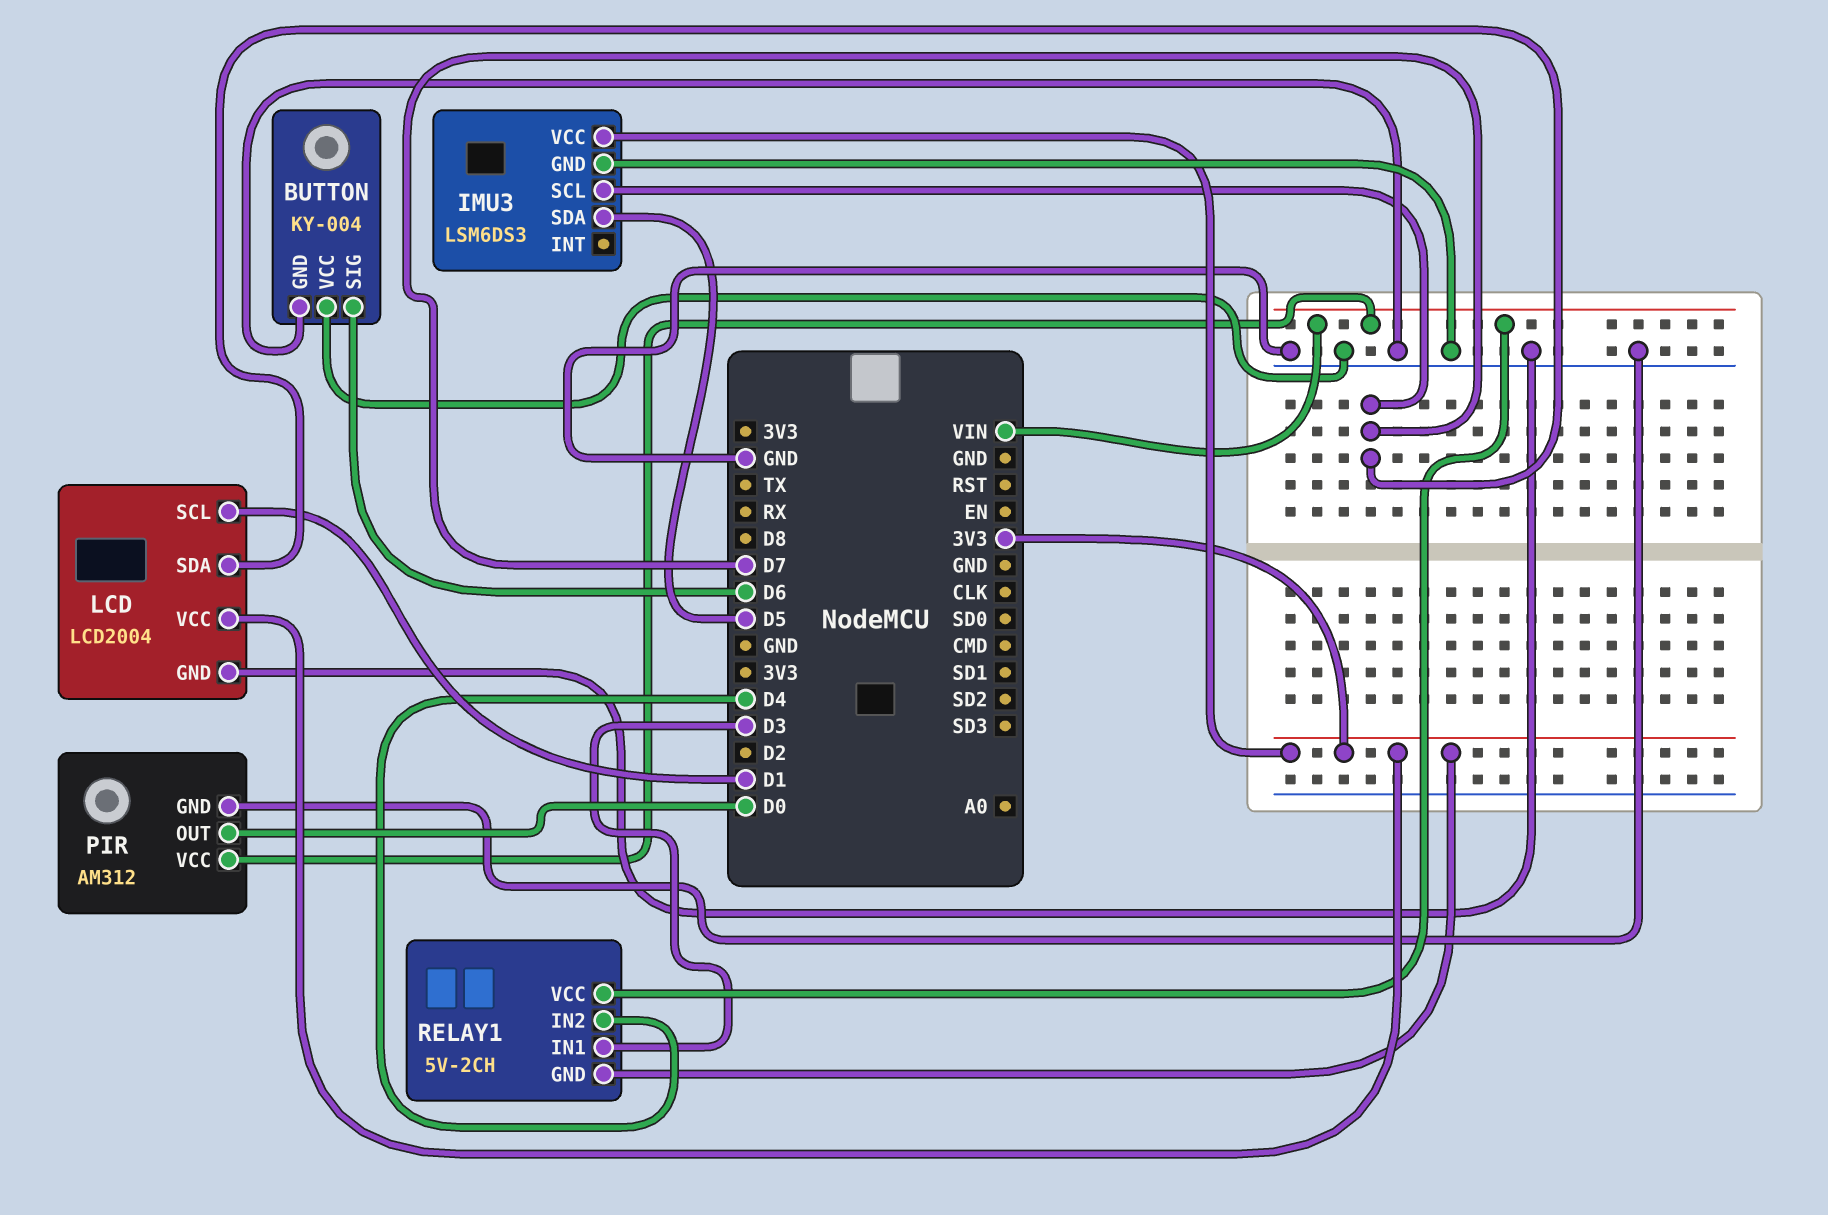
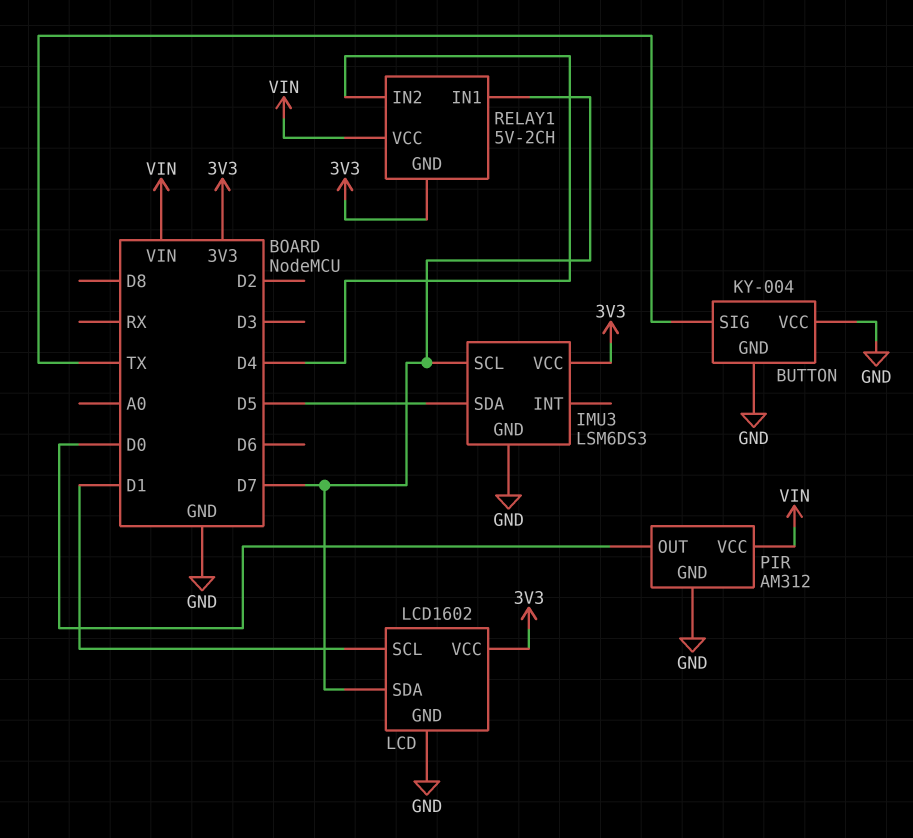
BUTTON pin SIG: D6 -> TX
LCD: LCD2004 -> LCD1602
RELAY1 pin IN1: D3 -> D7

